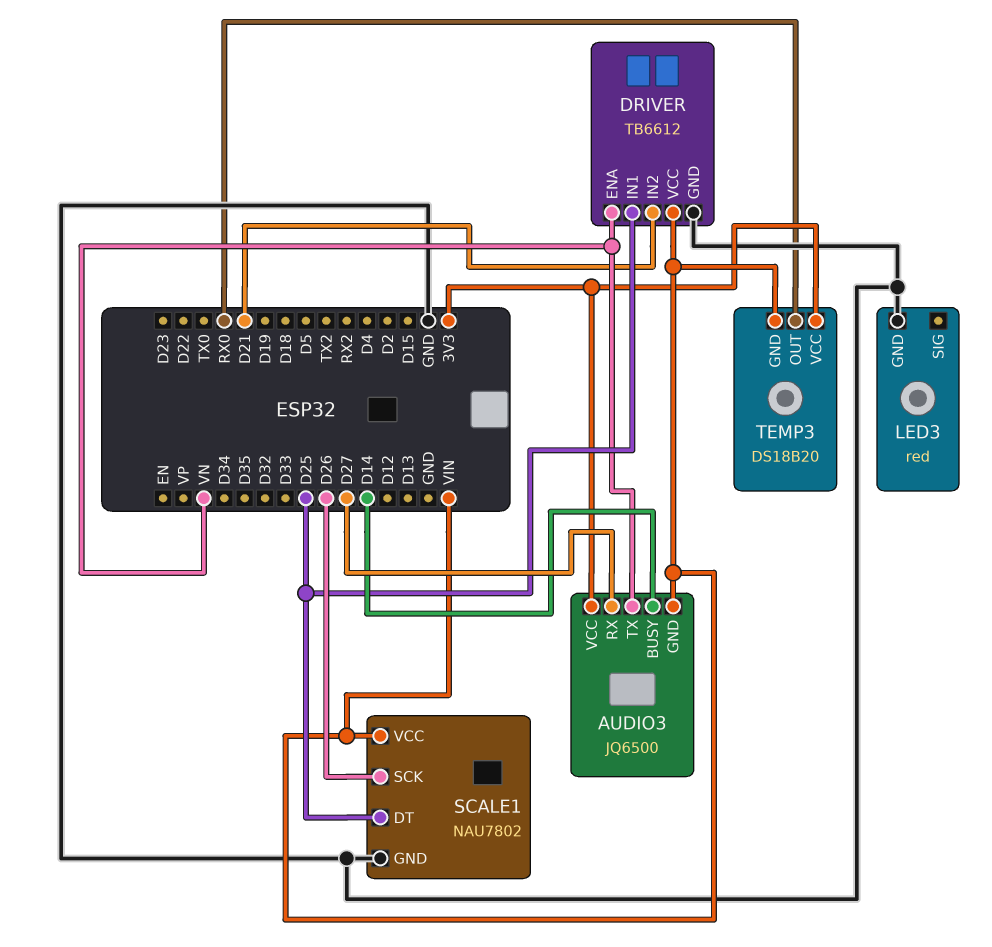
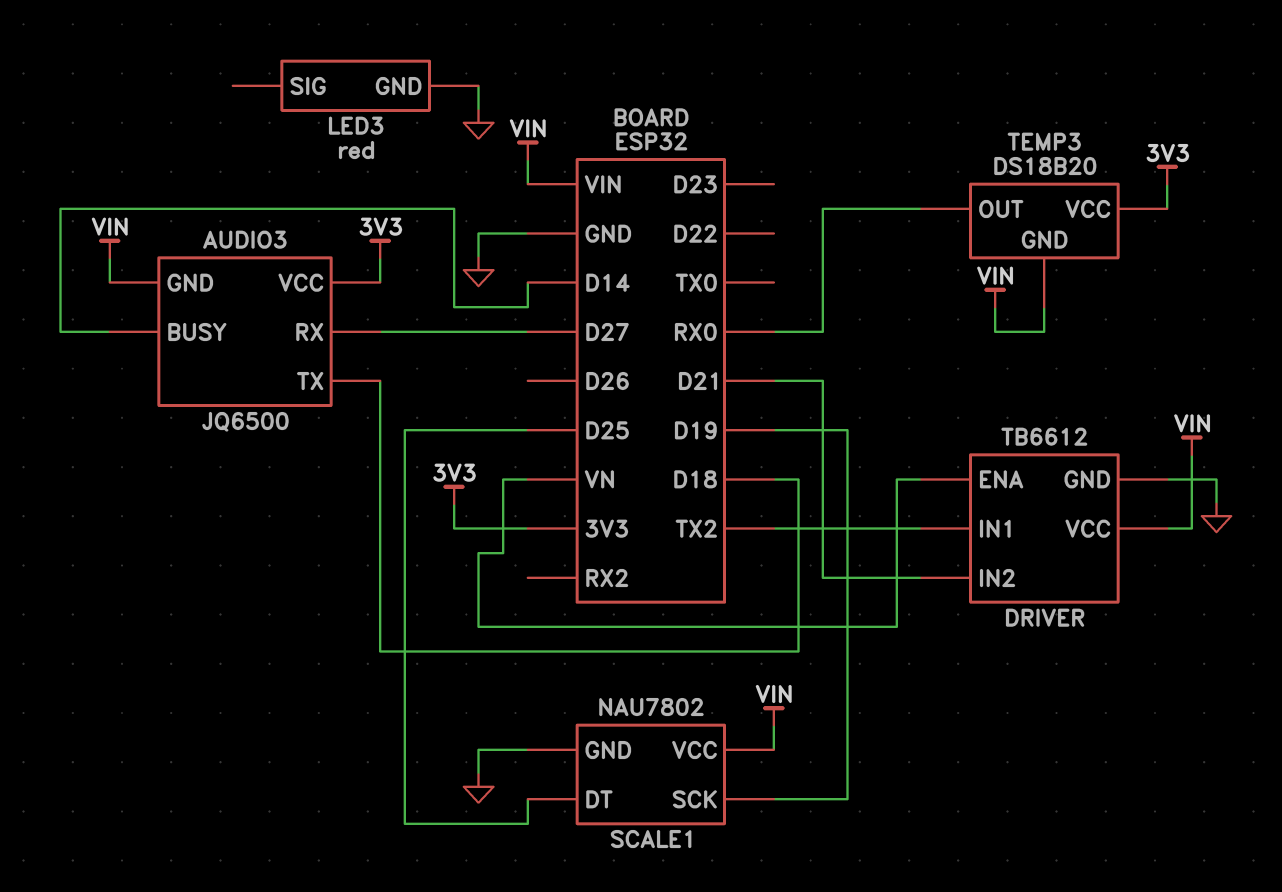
AUDIO3 pin TX: VN -> D18
DRIVER pin IN1: D25 -> TX2
SCALE1 pin SCK: D26 -> D19

